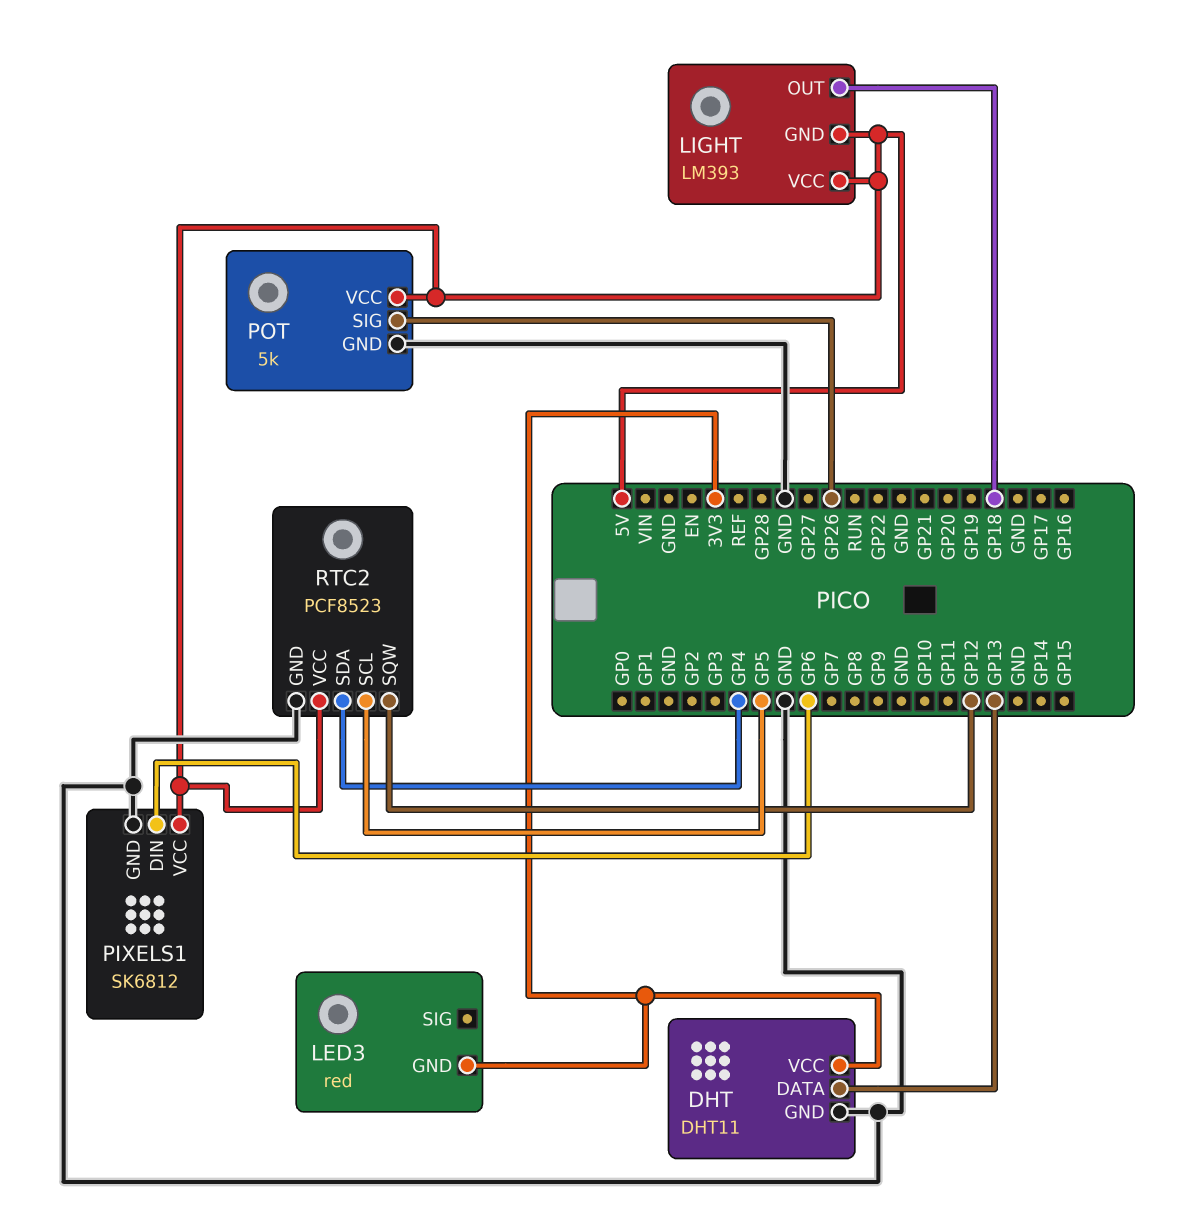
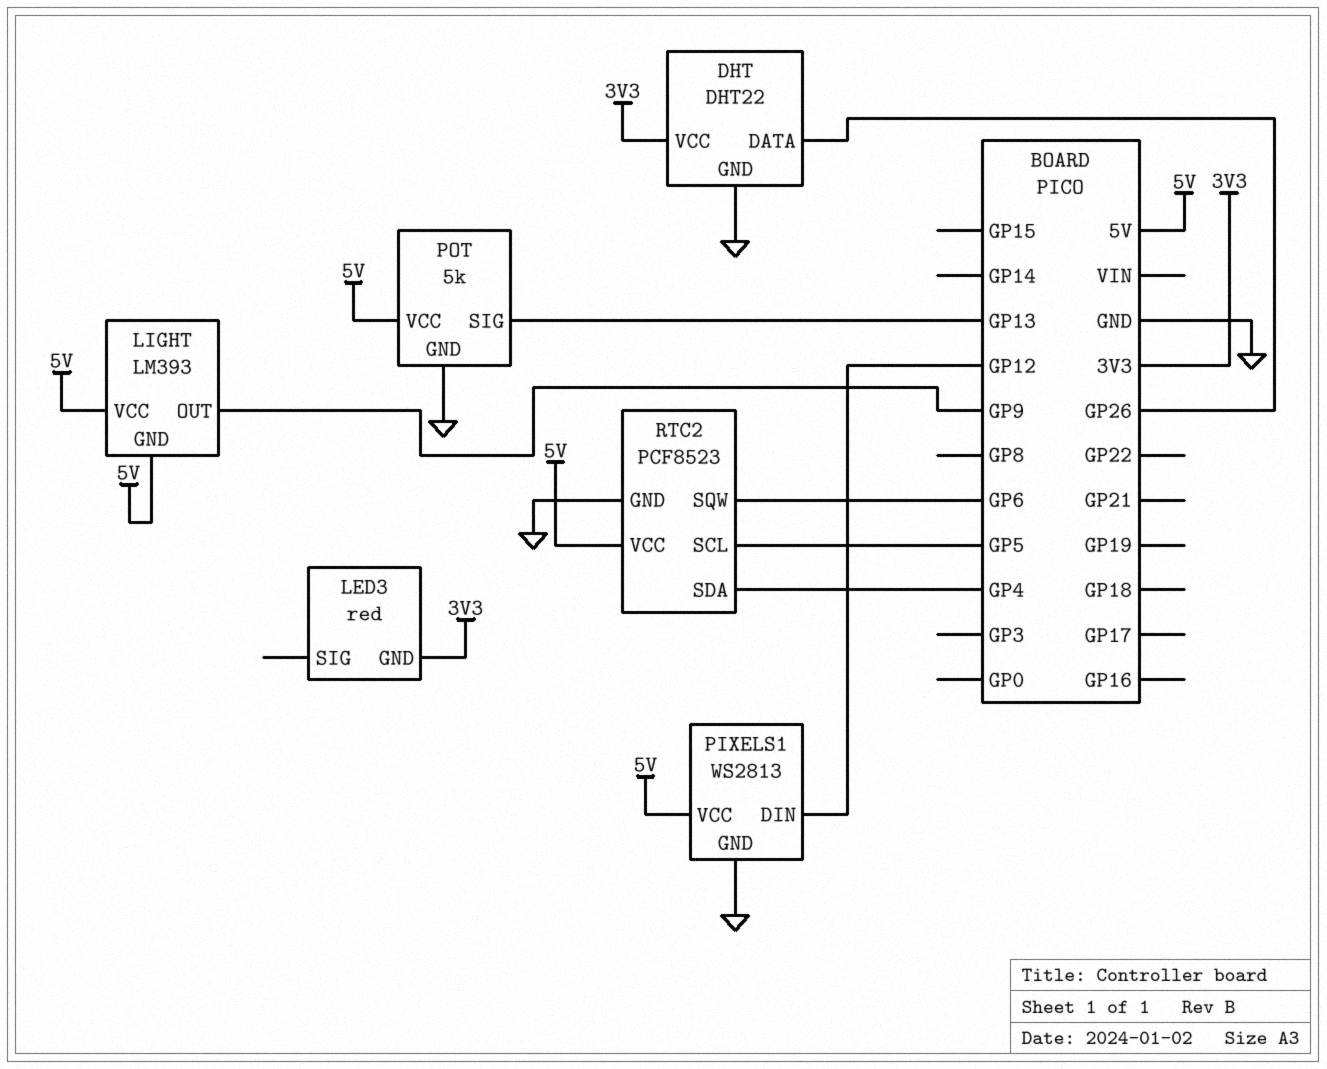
DHT: DHT11 -> DHT22
DHT pin DATA: GP13 -> GP26
LIGHT pin OUT: GP18 -> GP9
PIXELS1: SK6812 -> WS2813
PIXELS1 pin DIN: GP6 -> GP12
POT pin SIG: GP26 -> GP13
RTC2 pin SQW: GP12 -> GP6

